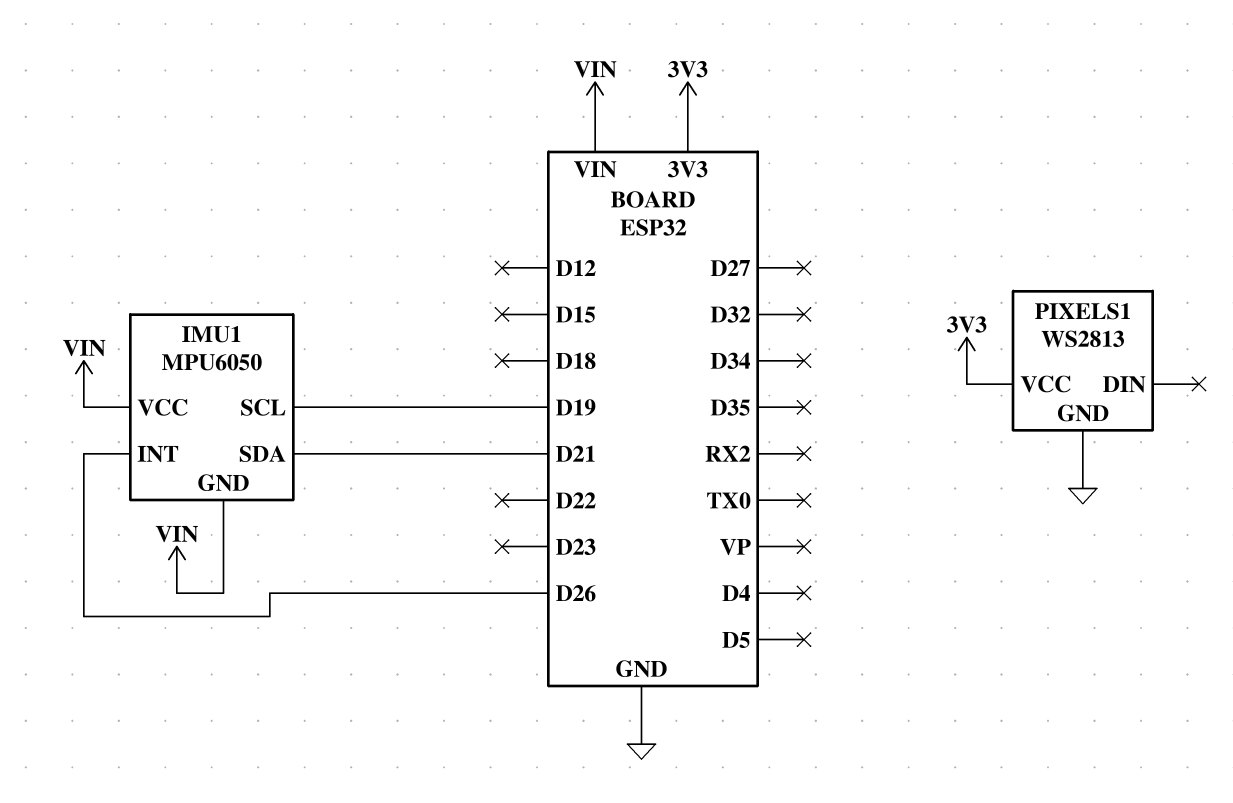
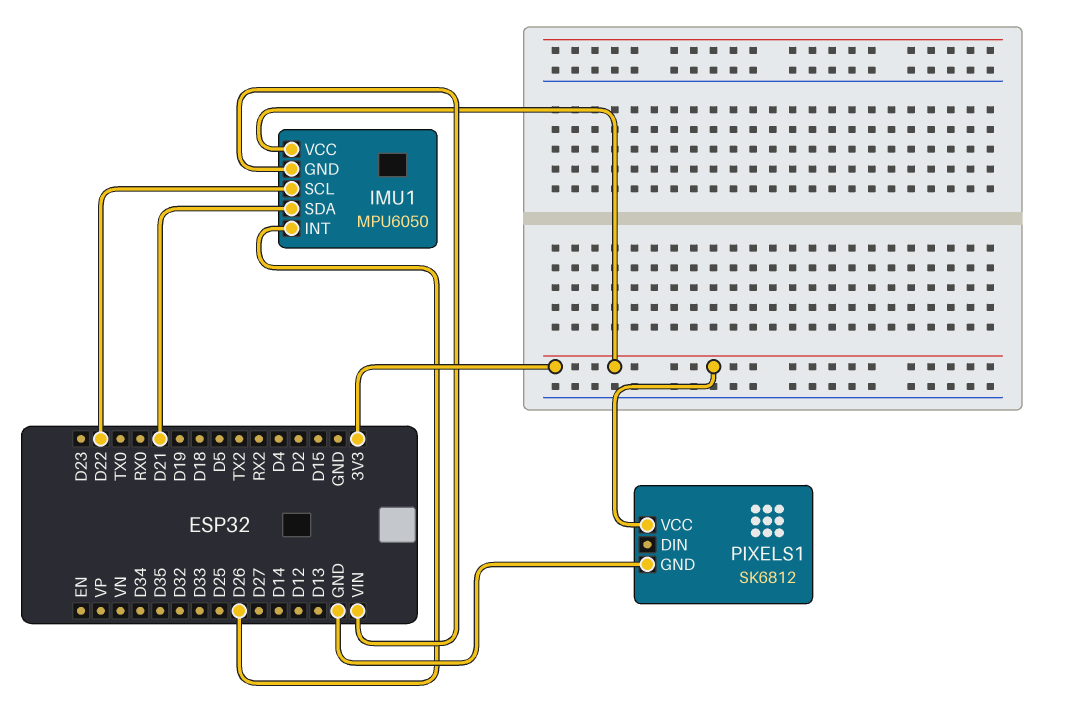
IMU1 pin SCL: D19 -> D22
IMU1 pin VCC: VIN -> 3V3
PIXELS1: WS2813 -> SK6812

